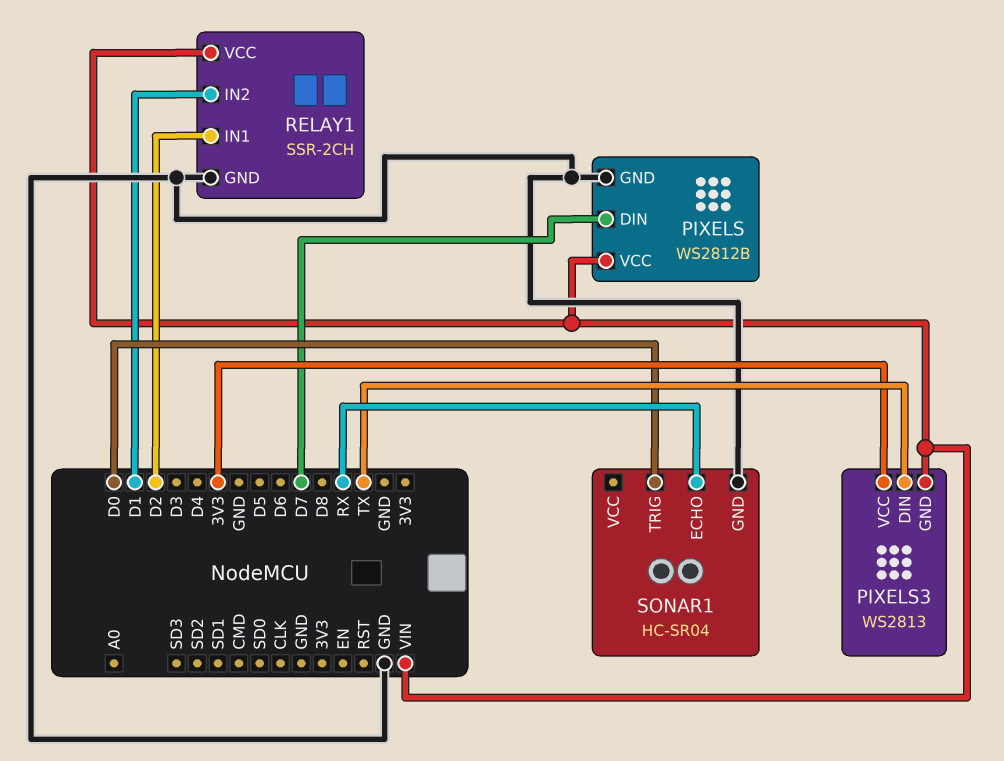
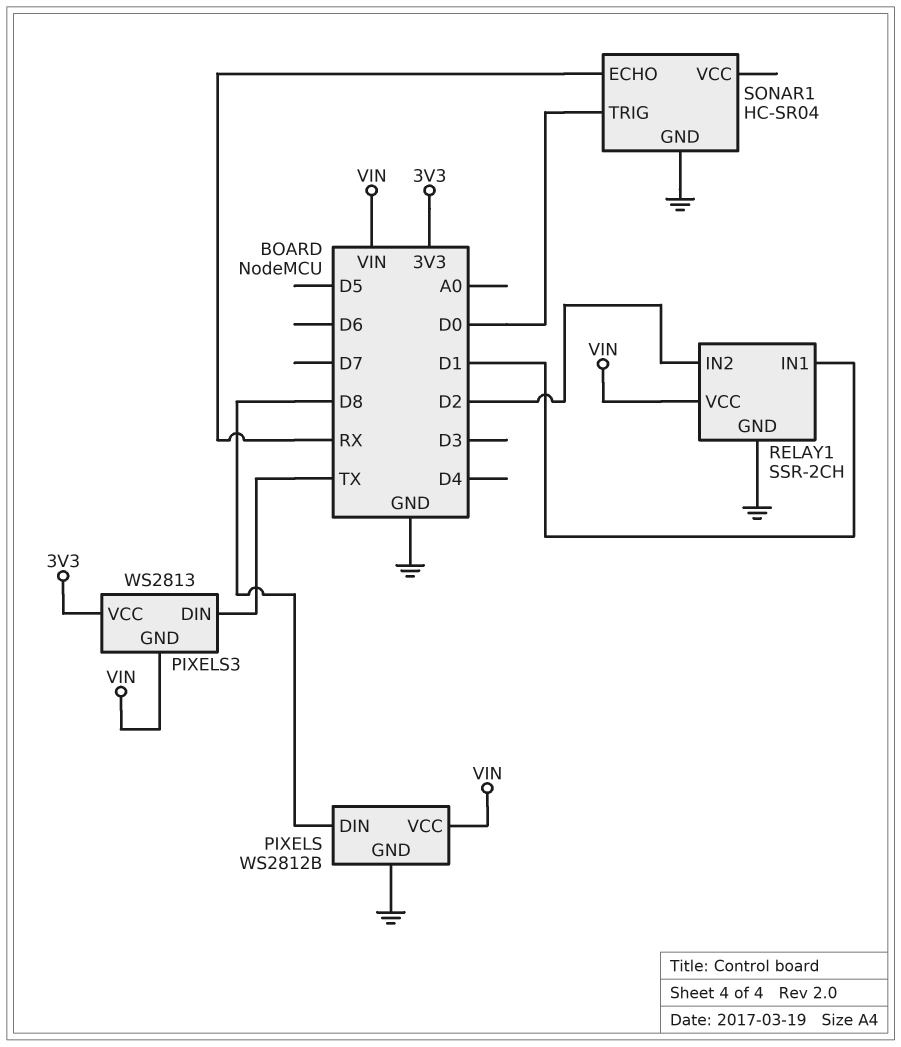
PIXELS pin DIN: D7 -> D8
RELAY1 pin IN1: D2 -> D1
RELAY1 pin IN2: D1 -> D2

